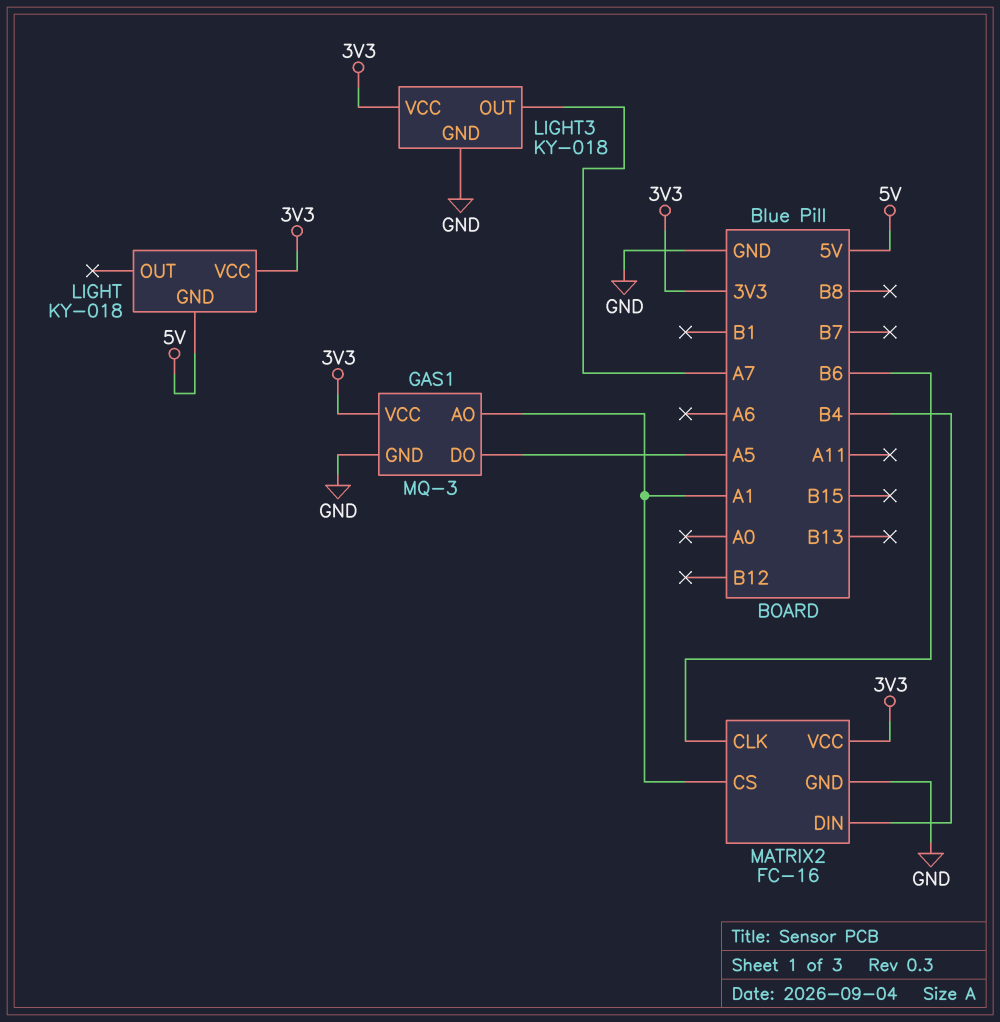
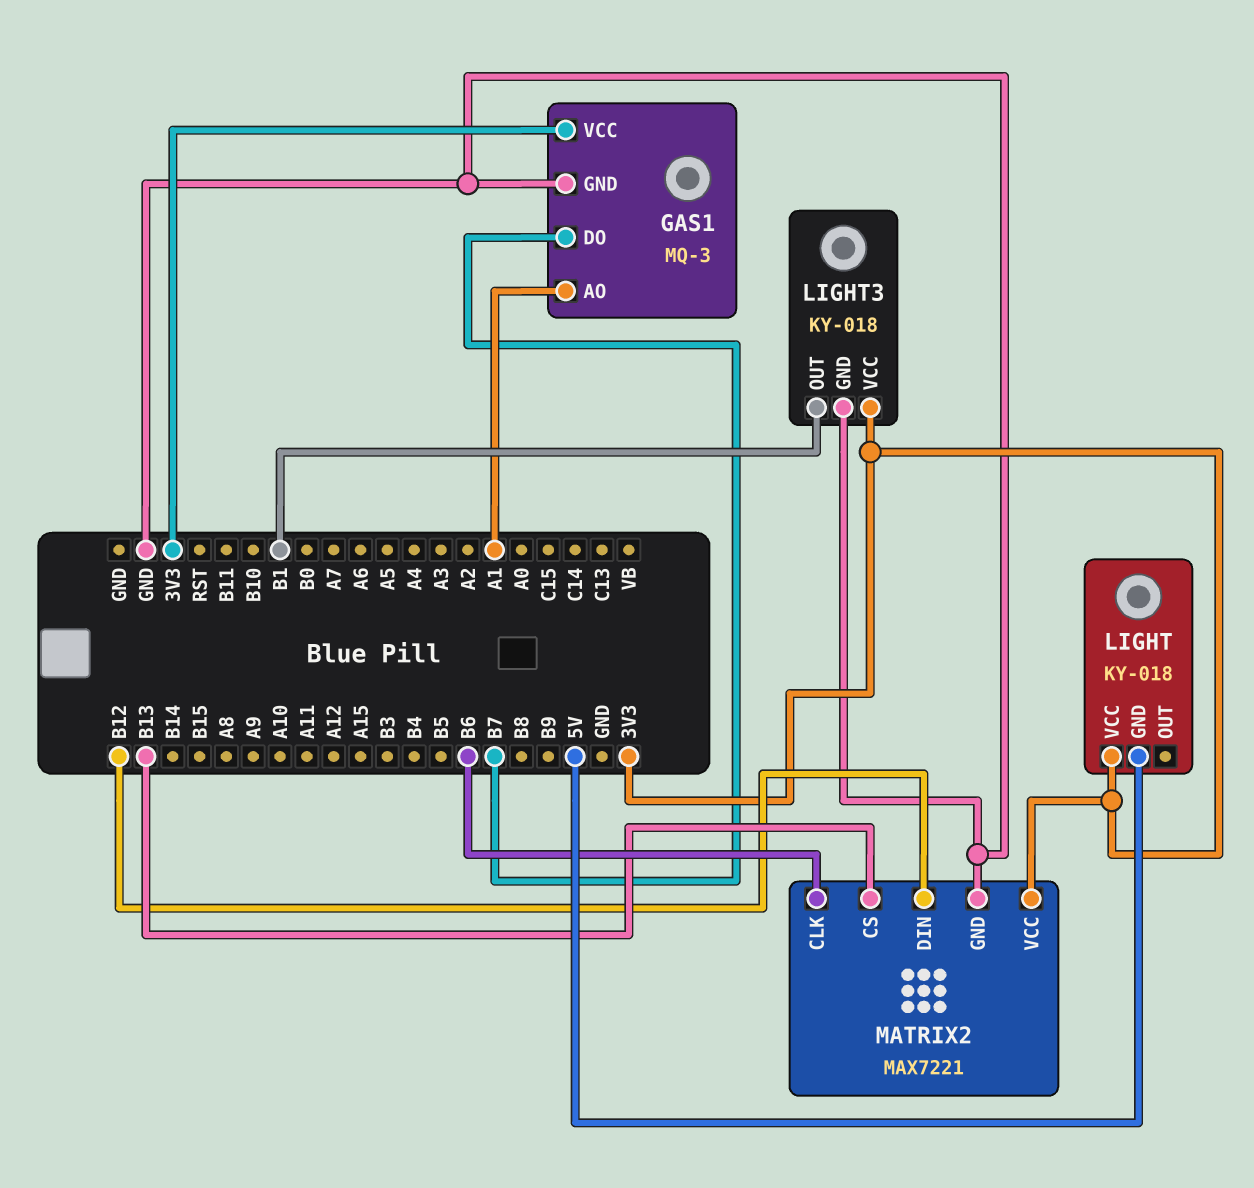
GAS1 pin DO: A5 -> B7
LIGHT3 pin OUT: A7 -> B1
MATRIX2: FC-16 -> MAX7221
MATRIX2 pin CS: A1 -> B13
MATRIX2 pin DIN: B4 -> B12

